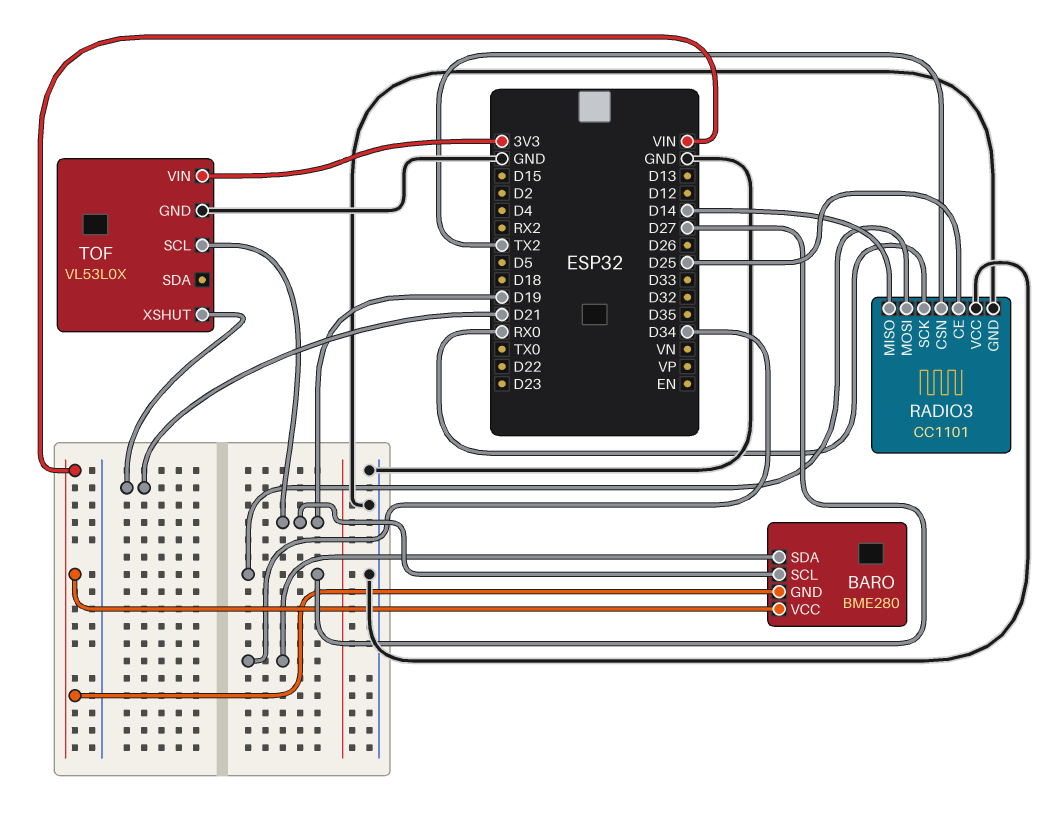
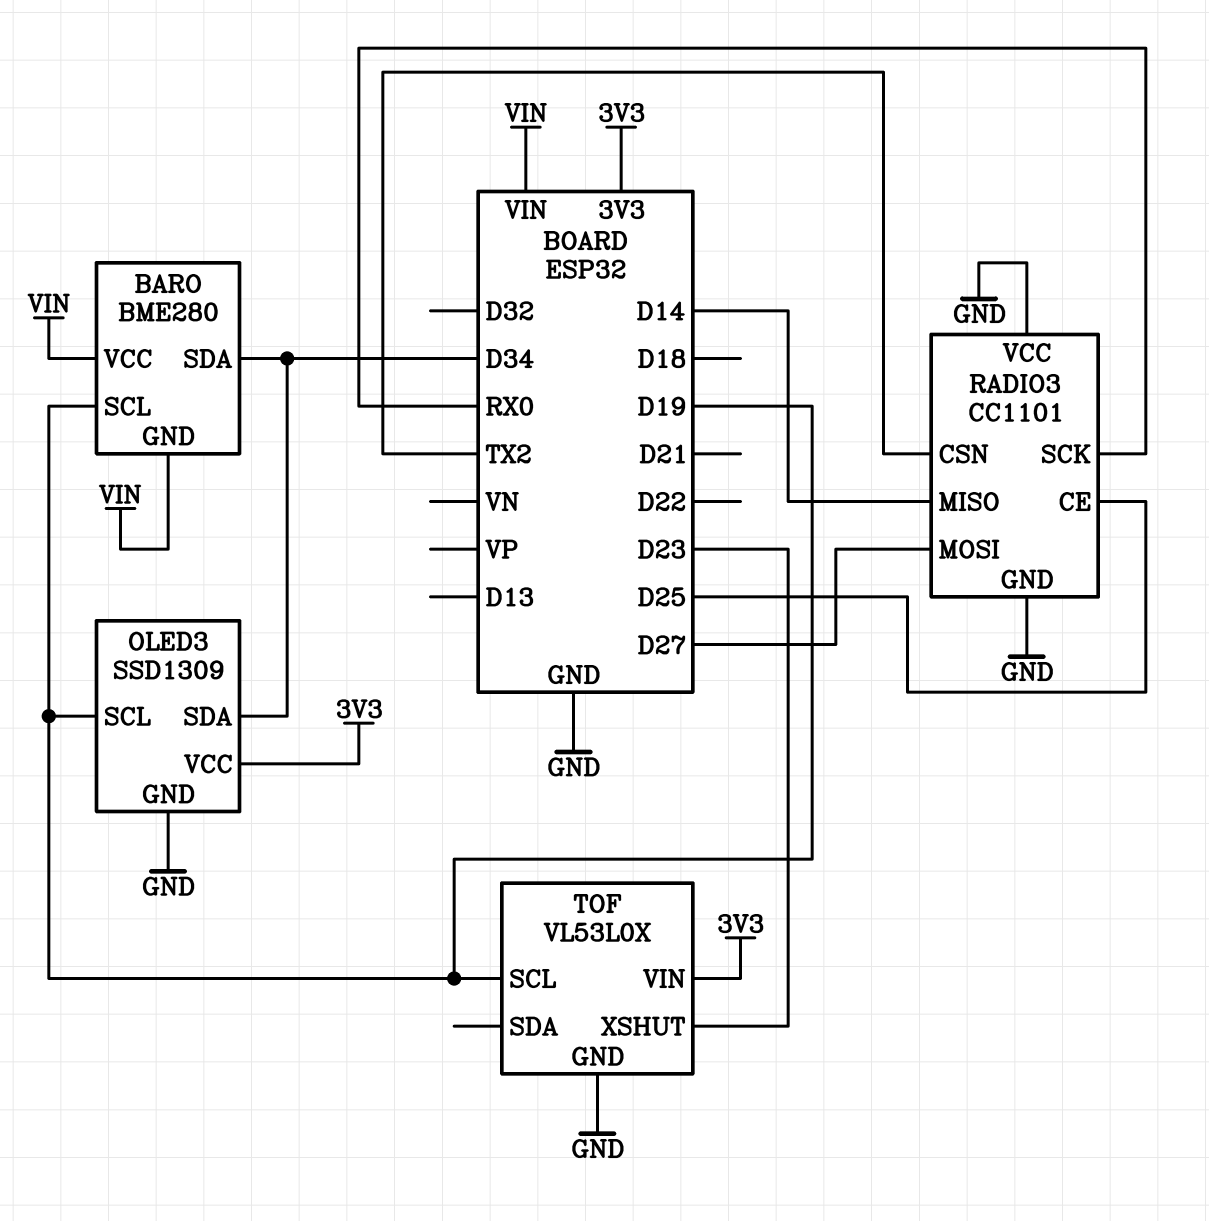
OLED3: none -> SSD1309
OLED3 pin GND: none -> GND
OLED3 pin SCL: none -> D19
OLED3 pin SDA: none -> D34
OLED3 pin VCC: none -> 3V3
TOF pin XSHUT: D21 -> D23

